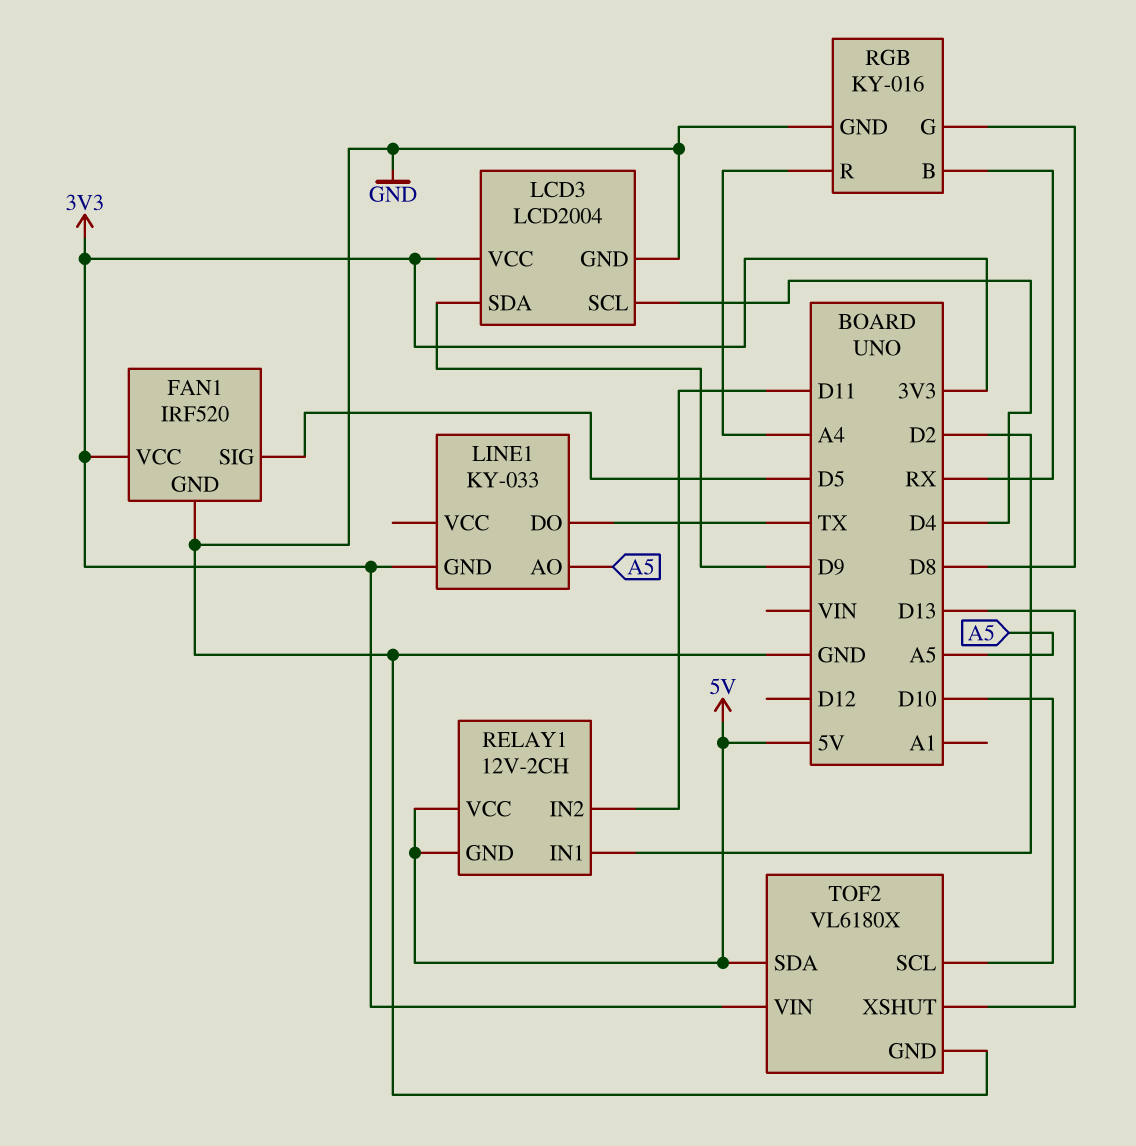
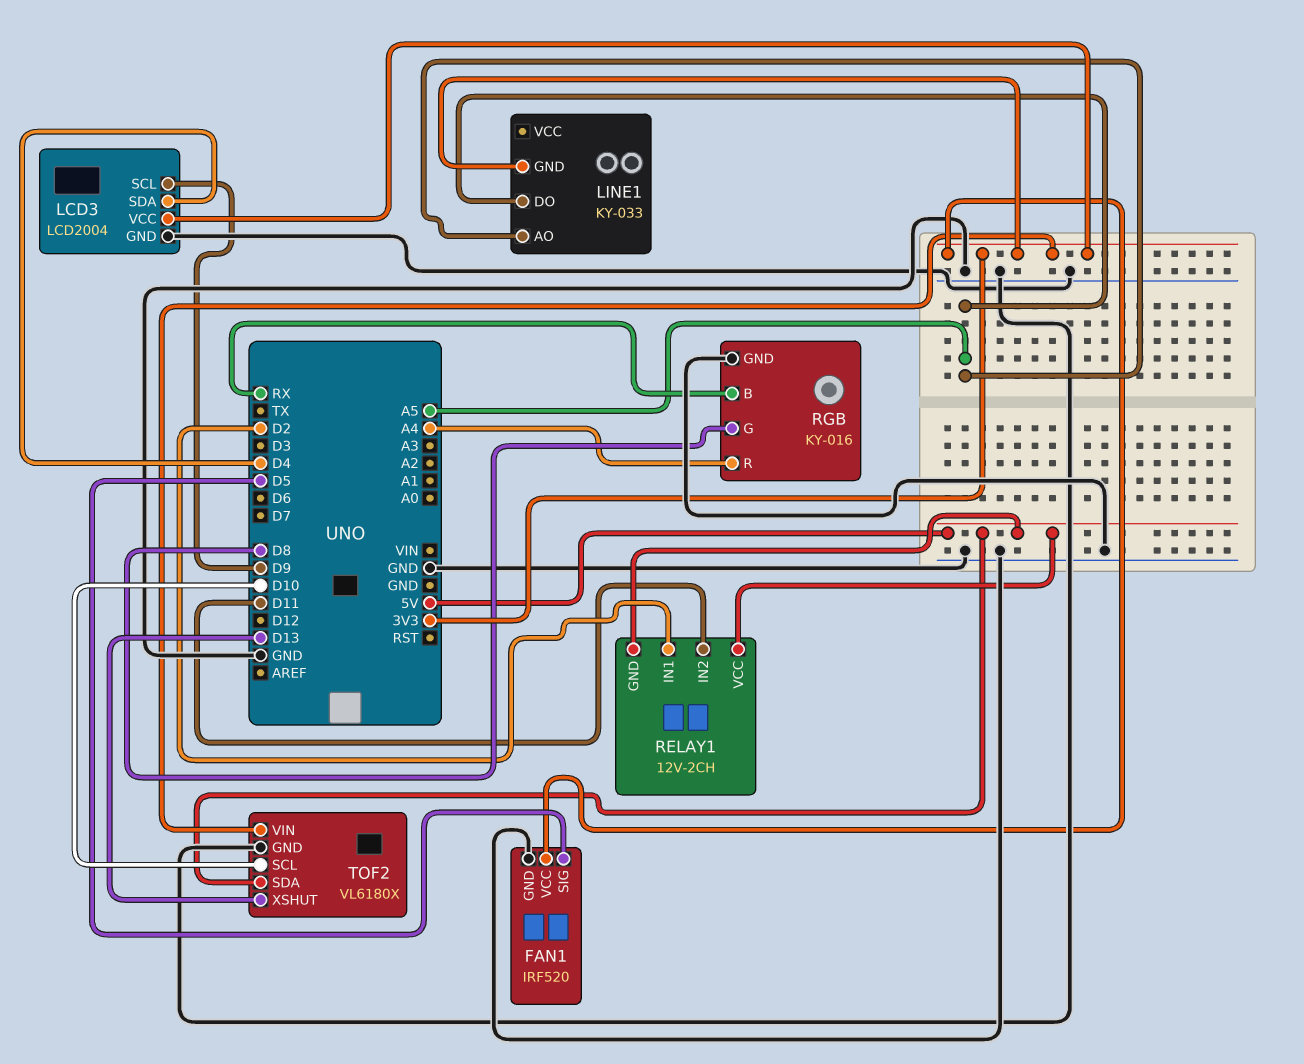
LCD3 pin SCL: D4 -> D9
LCD3 pin SDA: D9 -> D4
LINE1 pin DO: TX -> A5

